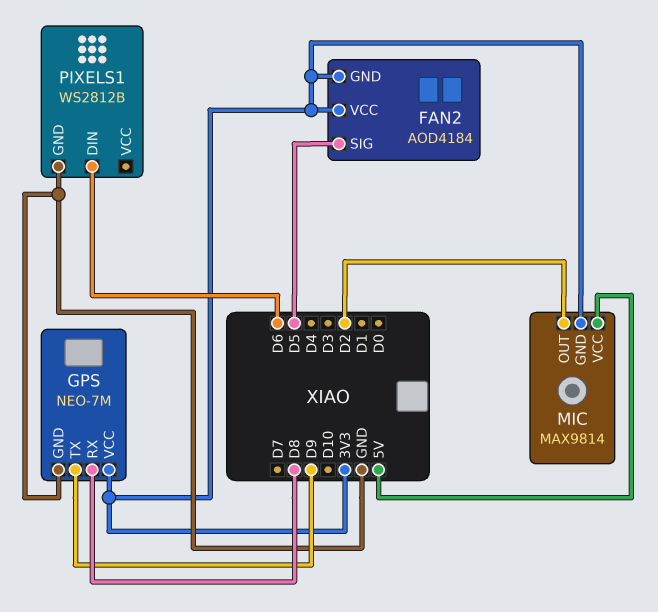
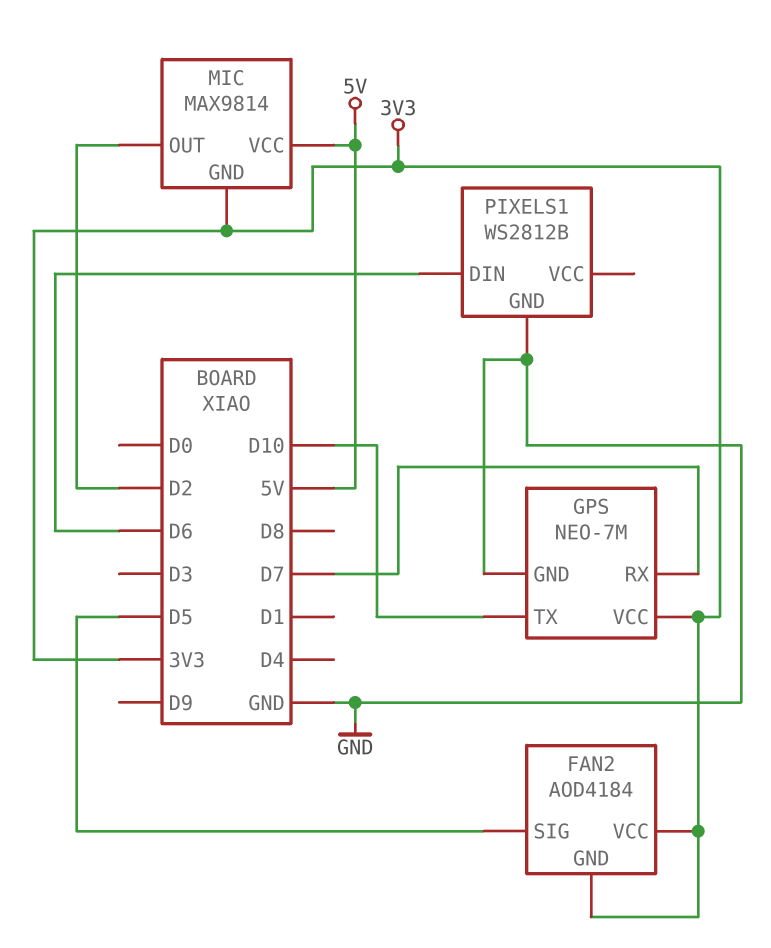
GPS pin RX: D8 -> D7
GPS pin TX: D9 -> D10

